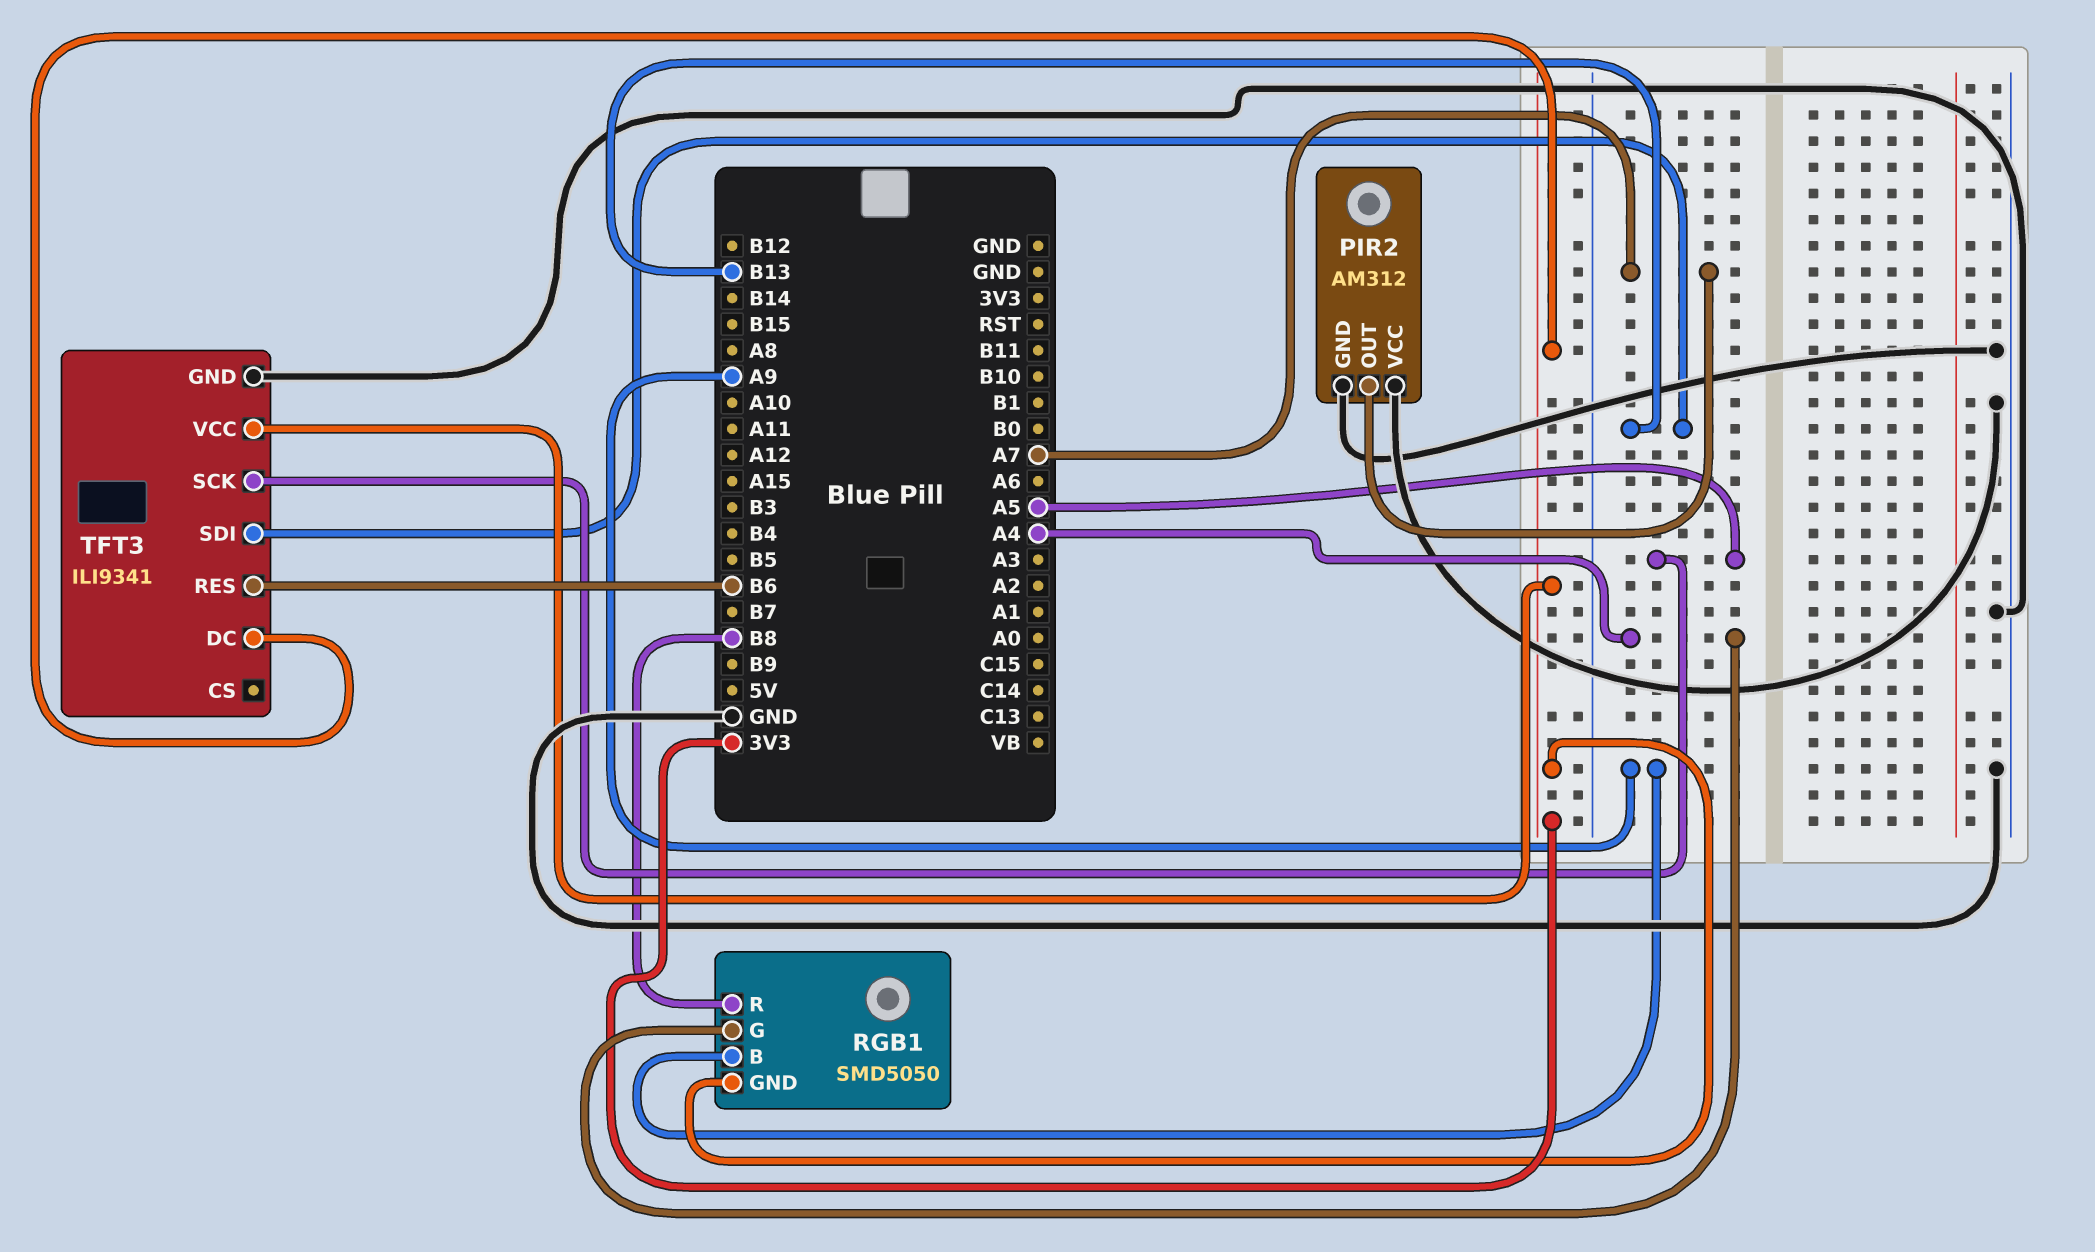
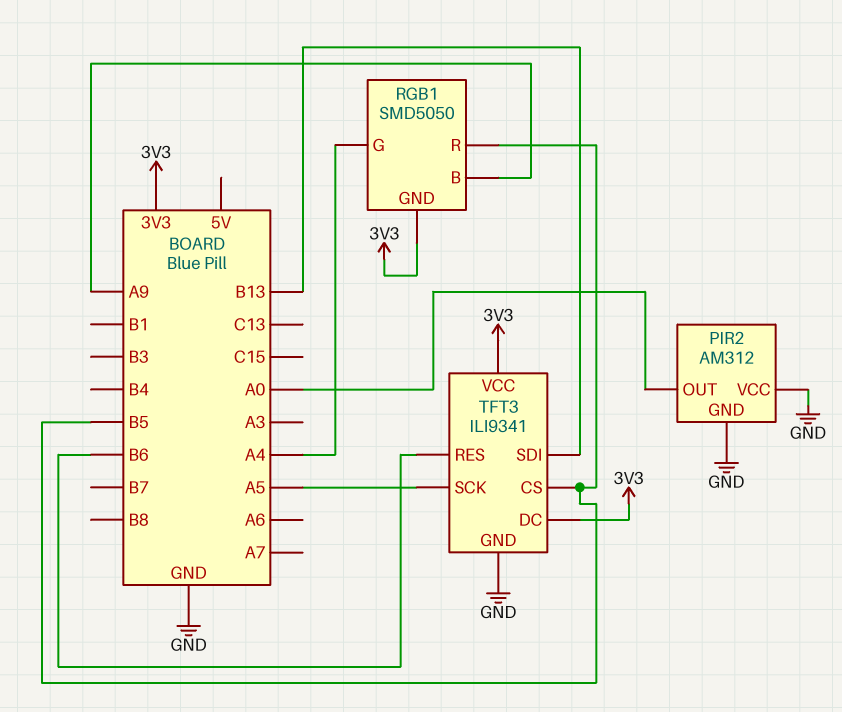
PIR2 pin OUT: A7 -> A0
RGB1 pin R: B8 -> B5
TFT3 pin CS: none -> B5

